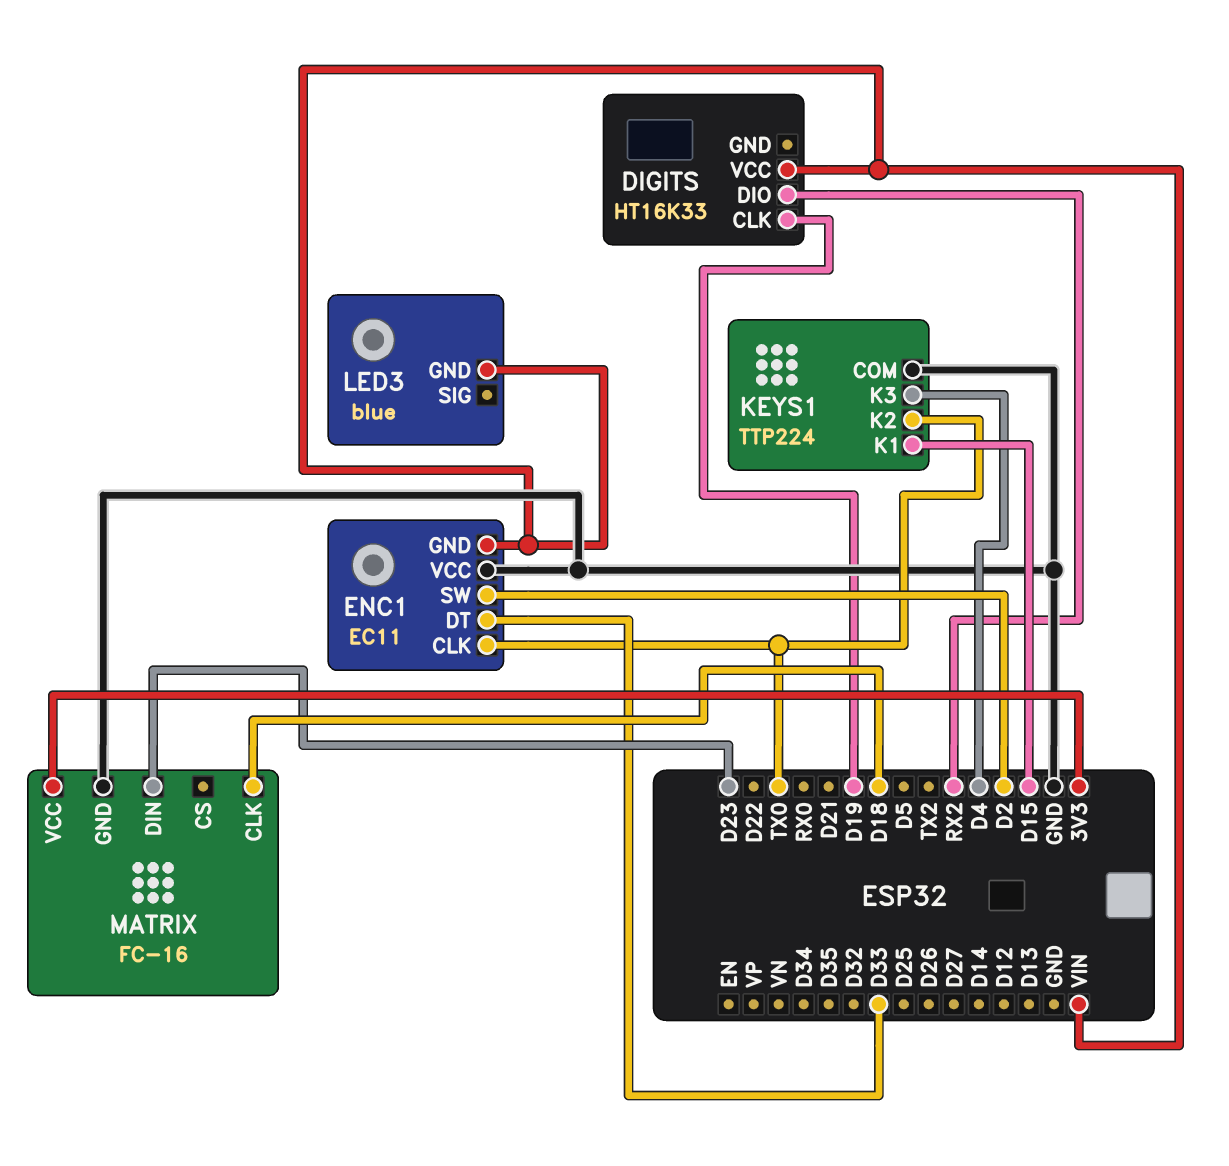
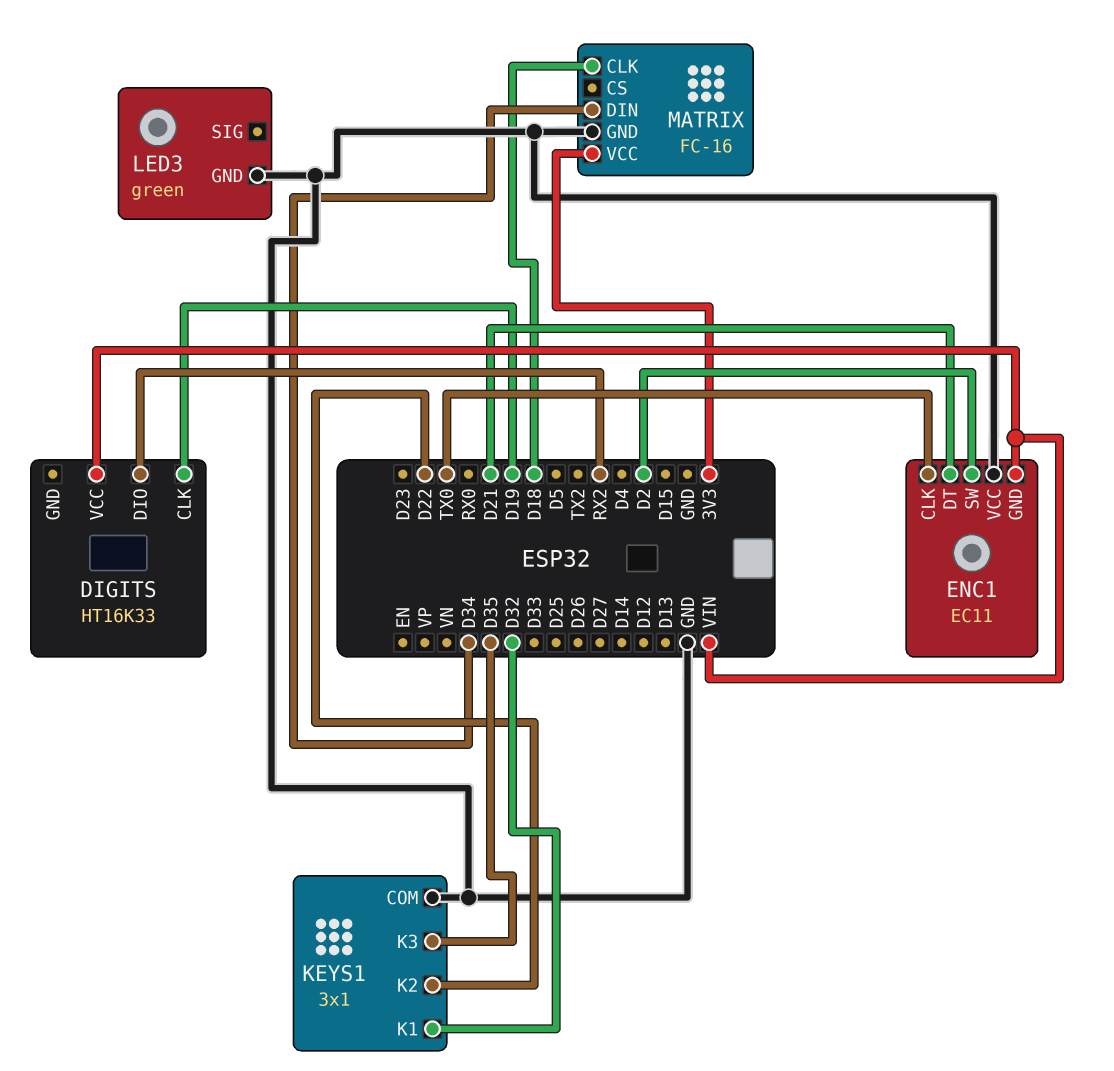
ENC1 pin DT: D33 -> D21
KEYS1: TTP224 -> 3x1
KEYS1 pin K1: D15 -> D32
KEYS1 pin K2: TX0 -> D22
KEYS1 pin K3: D4 -> D35
LED3: blue -> green
LED3 pin GND: VIN -> GND
MATRIX pin DIN: D23 -> D34

